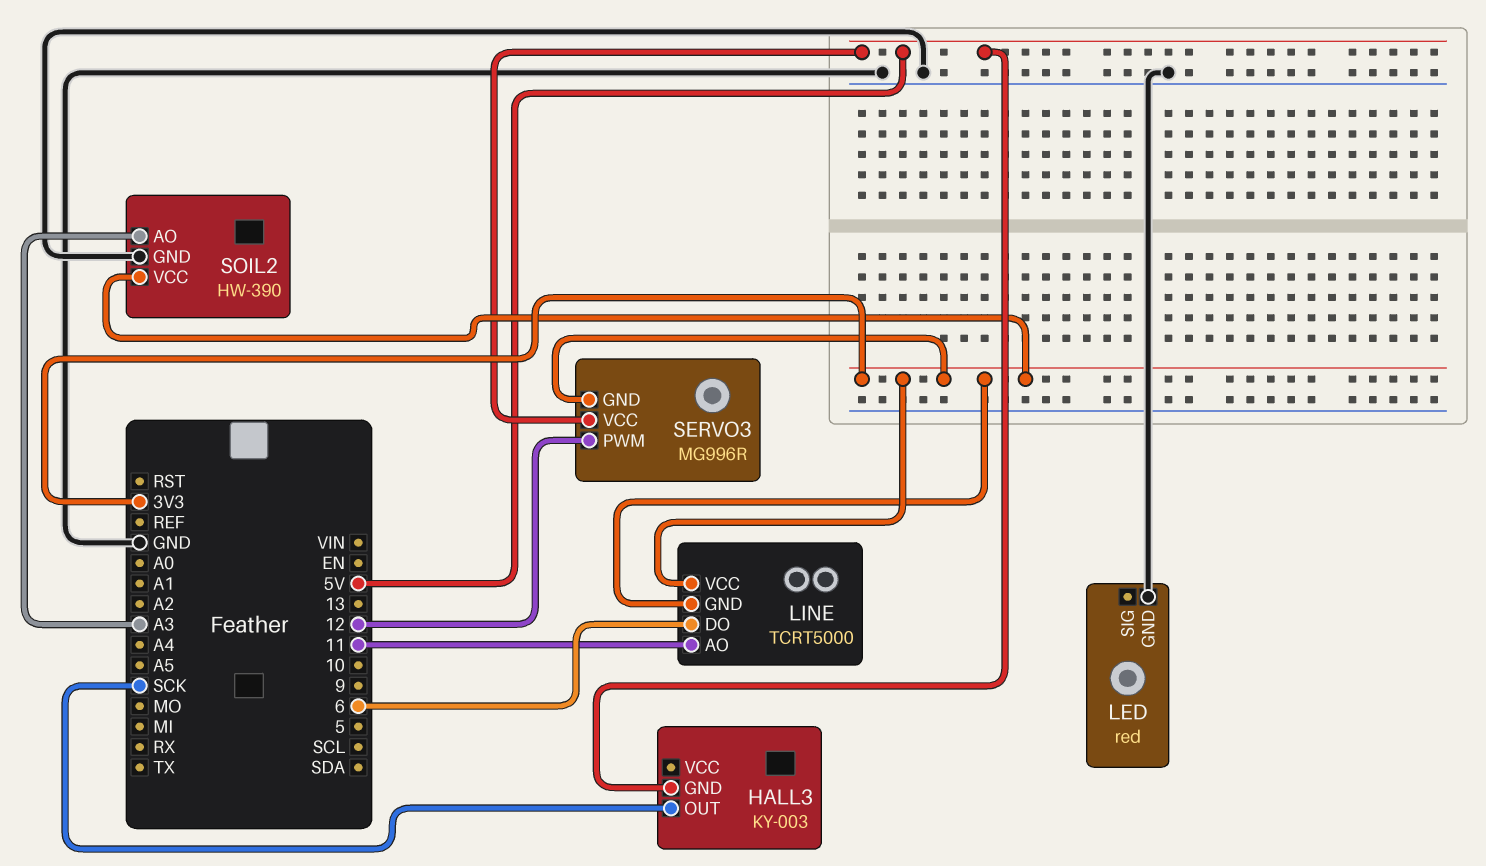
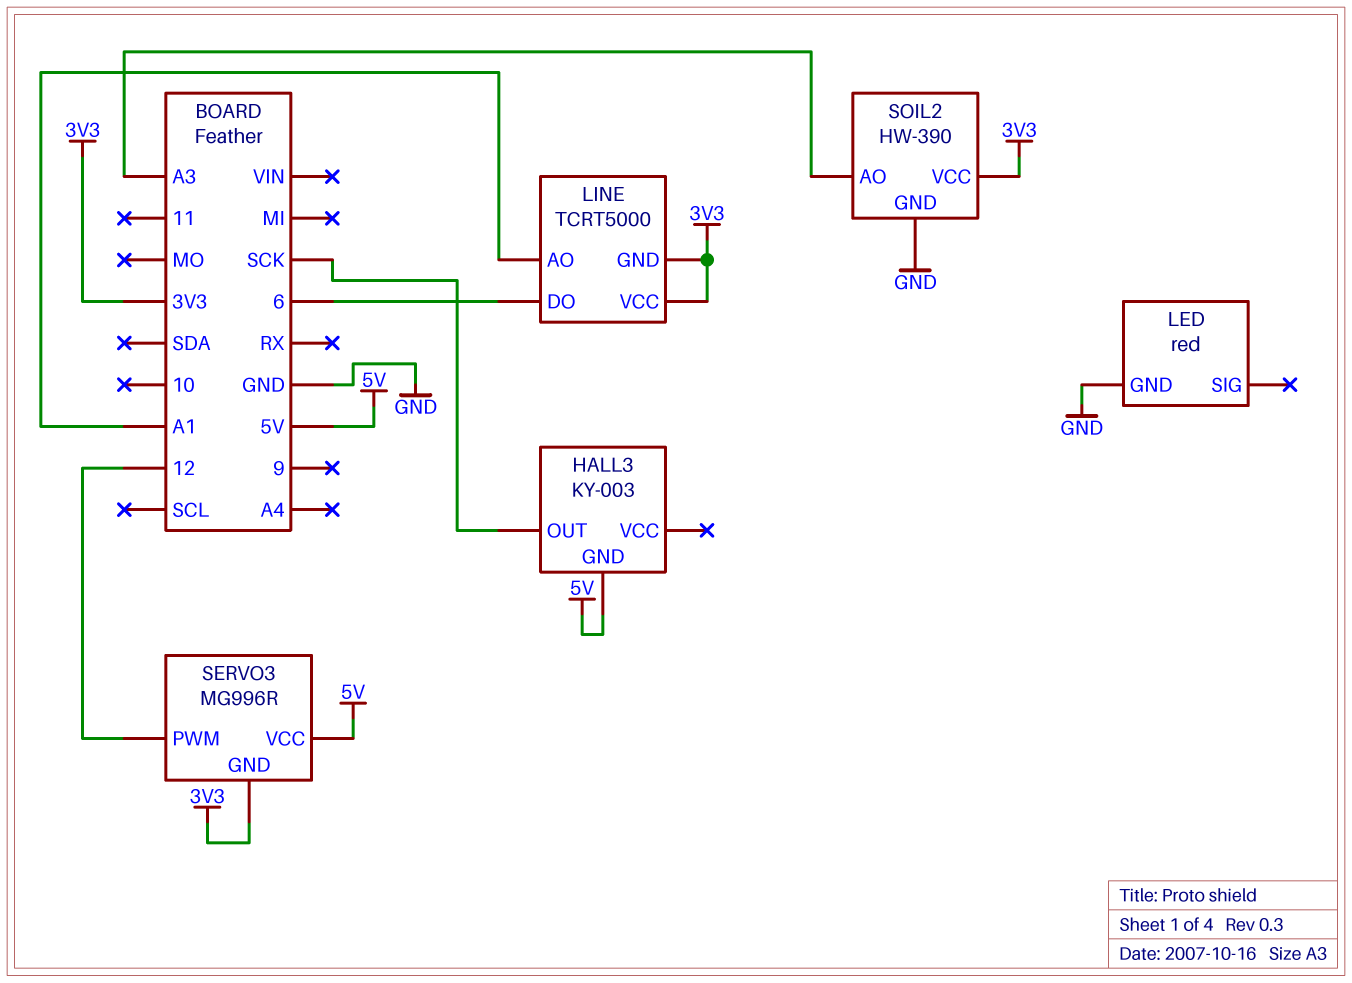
LINE pin AO: 11 -> A1

